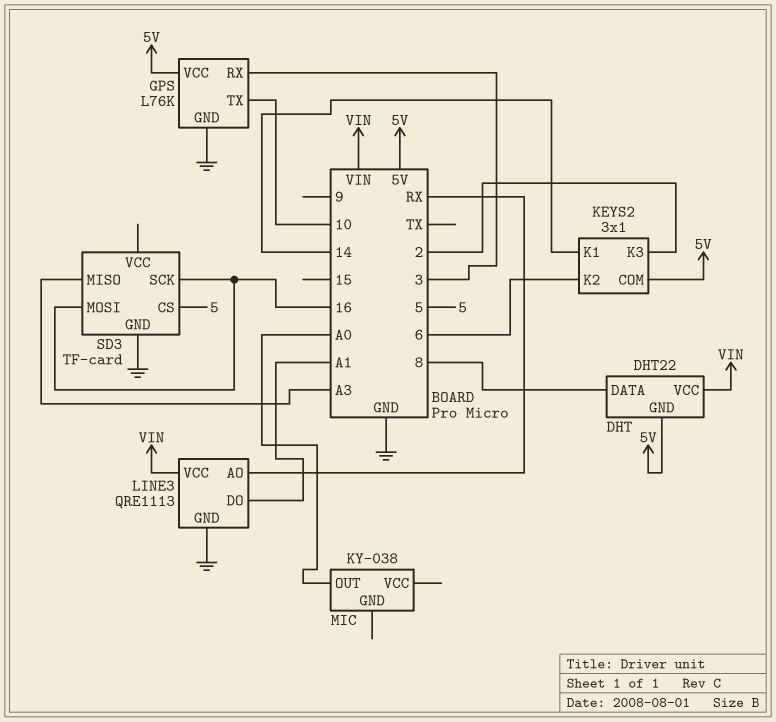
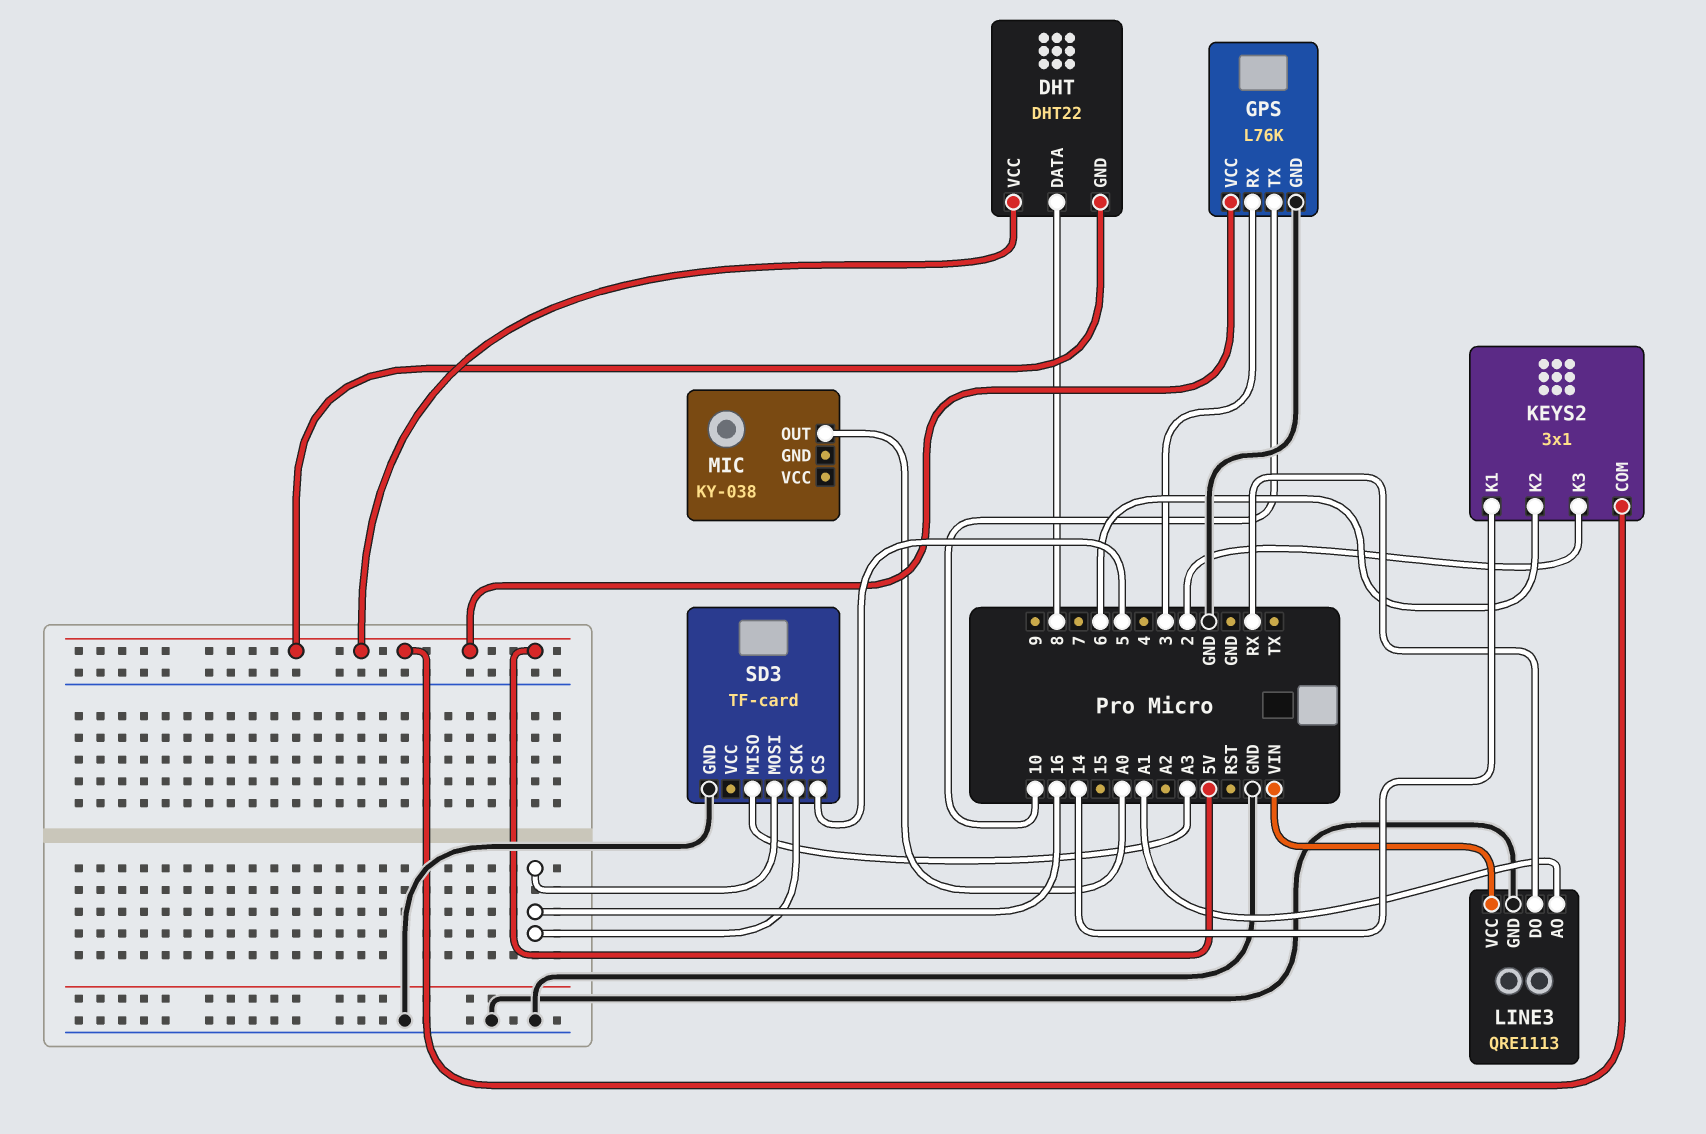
DHT pin VCC: VIN -> 5V
LINE3 pin AO: RX -> A1
LINE3 pin DO: A1 -> RX

